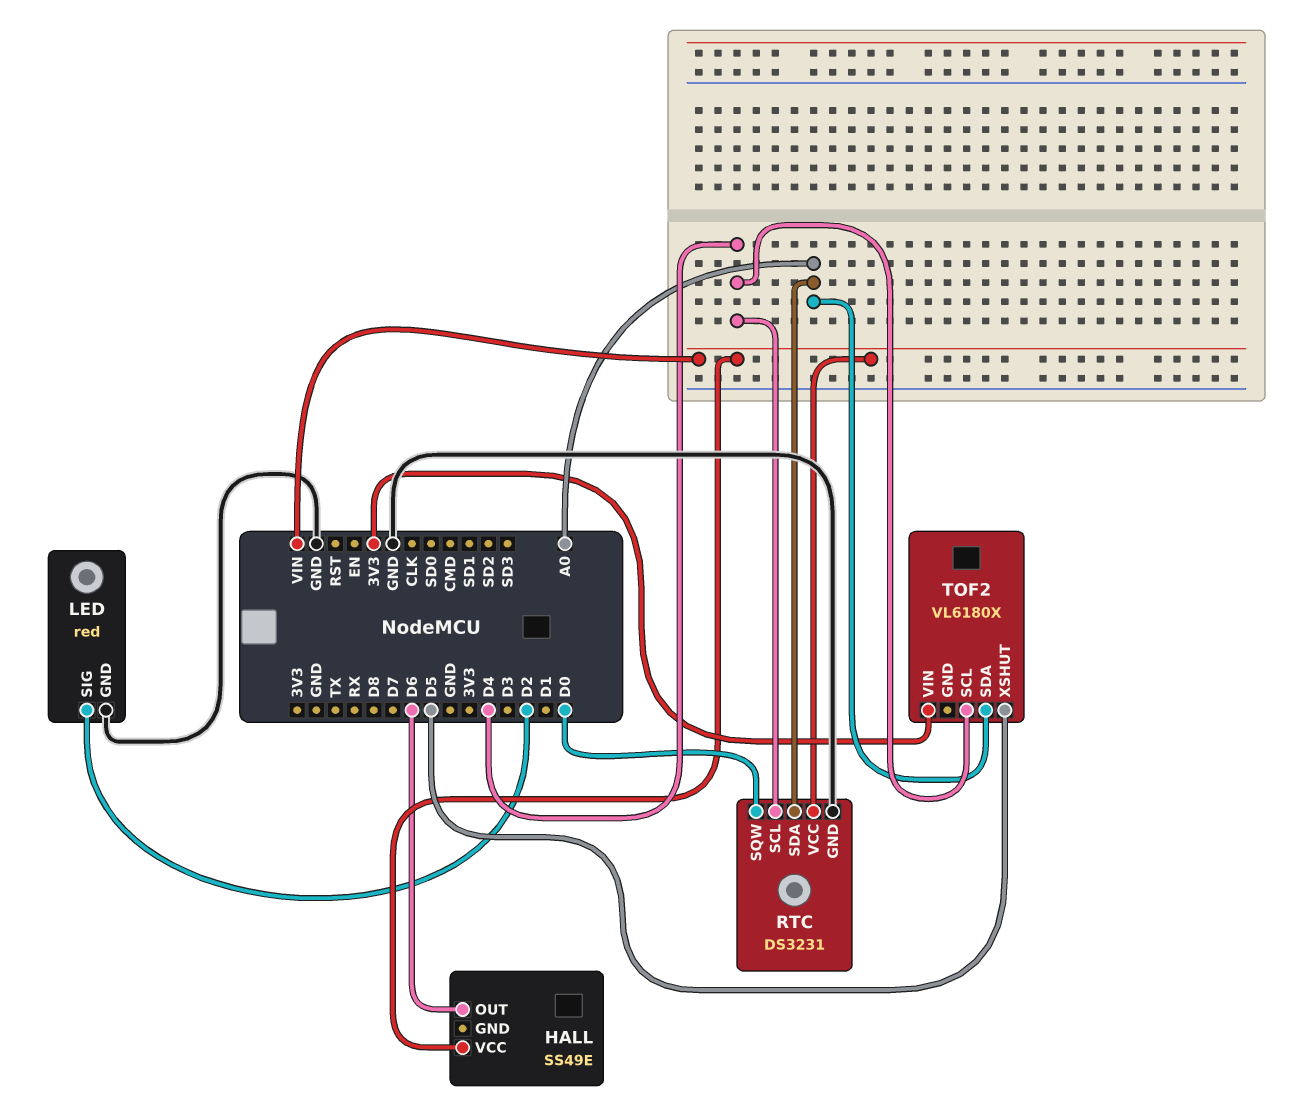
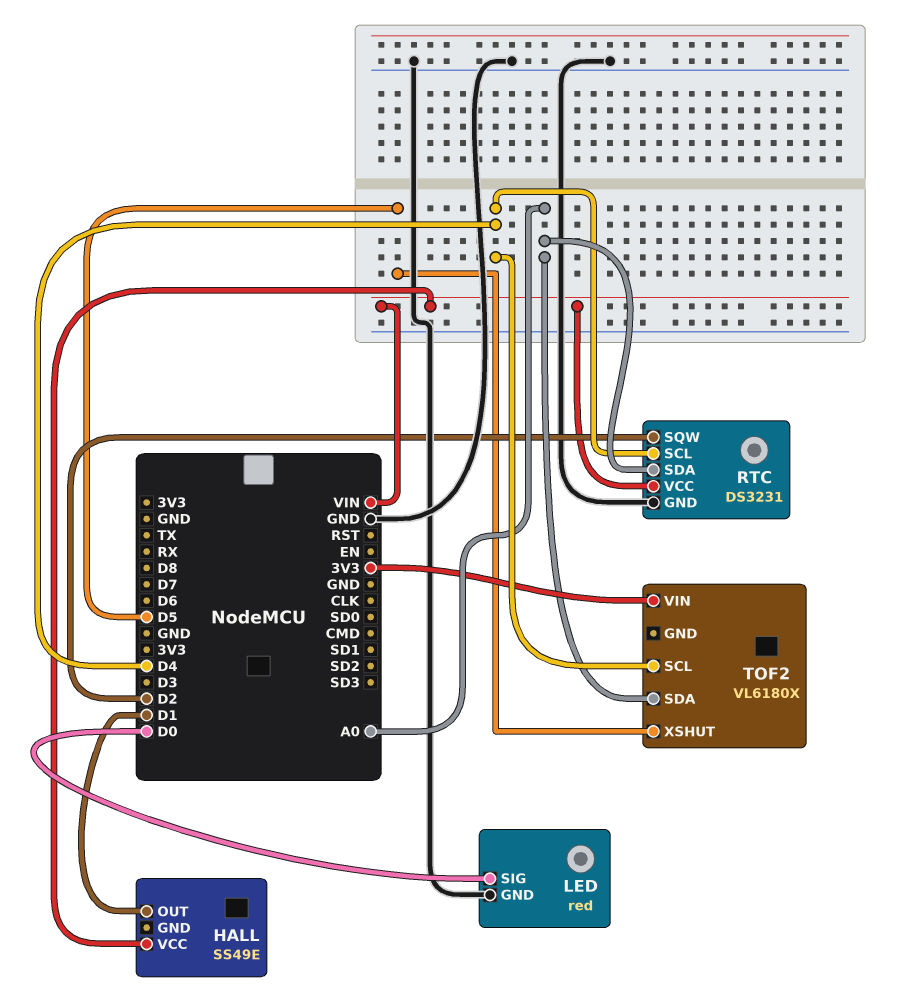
HALL pin OUT: D6 -> D1
LED pin SIG: D2 -> D0
RTC pin SQW: D0 -> D2

